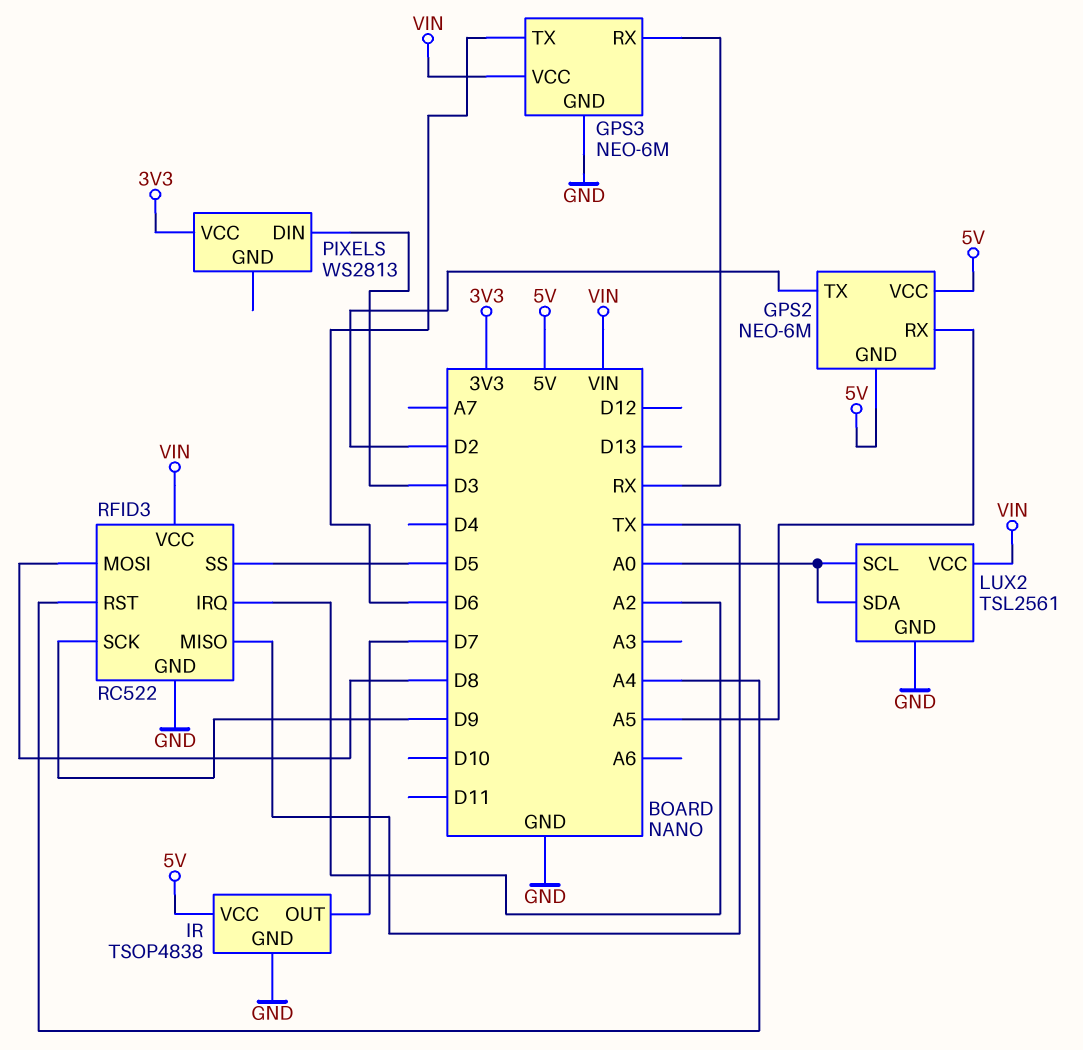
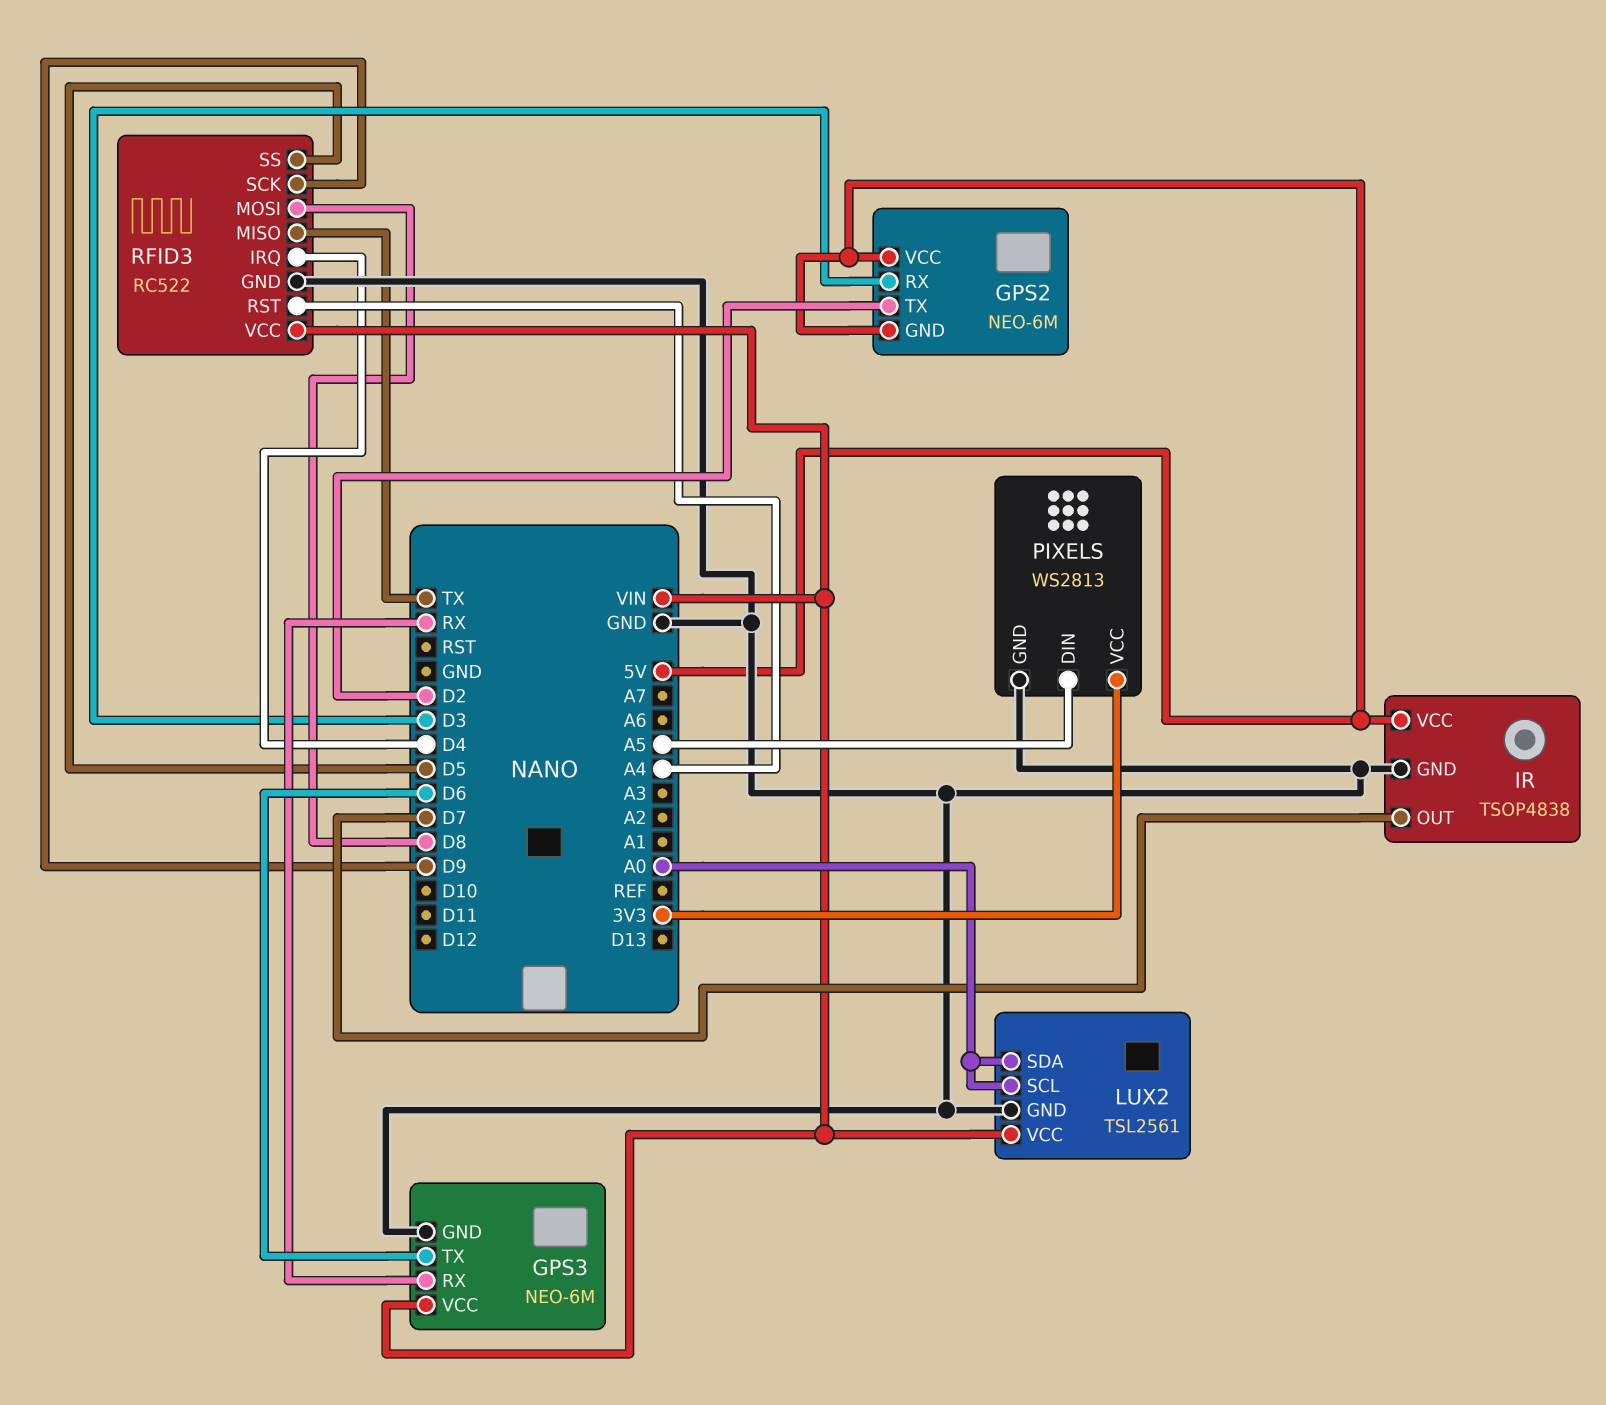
GPS2 pin RX: A5 -> D3
PIXELS pin DIN: D3 -> A5
PIXELS pin GND: none -> GND
RFID3 pin IRQ: A2 -> D4

